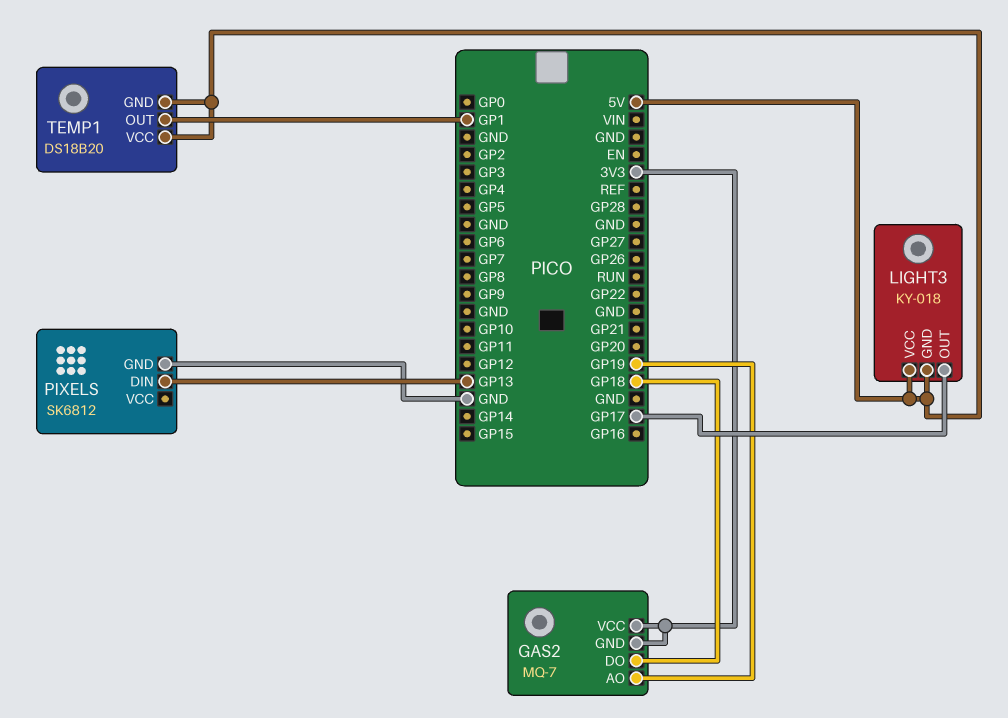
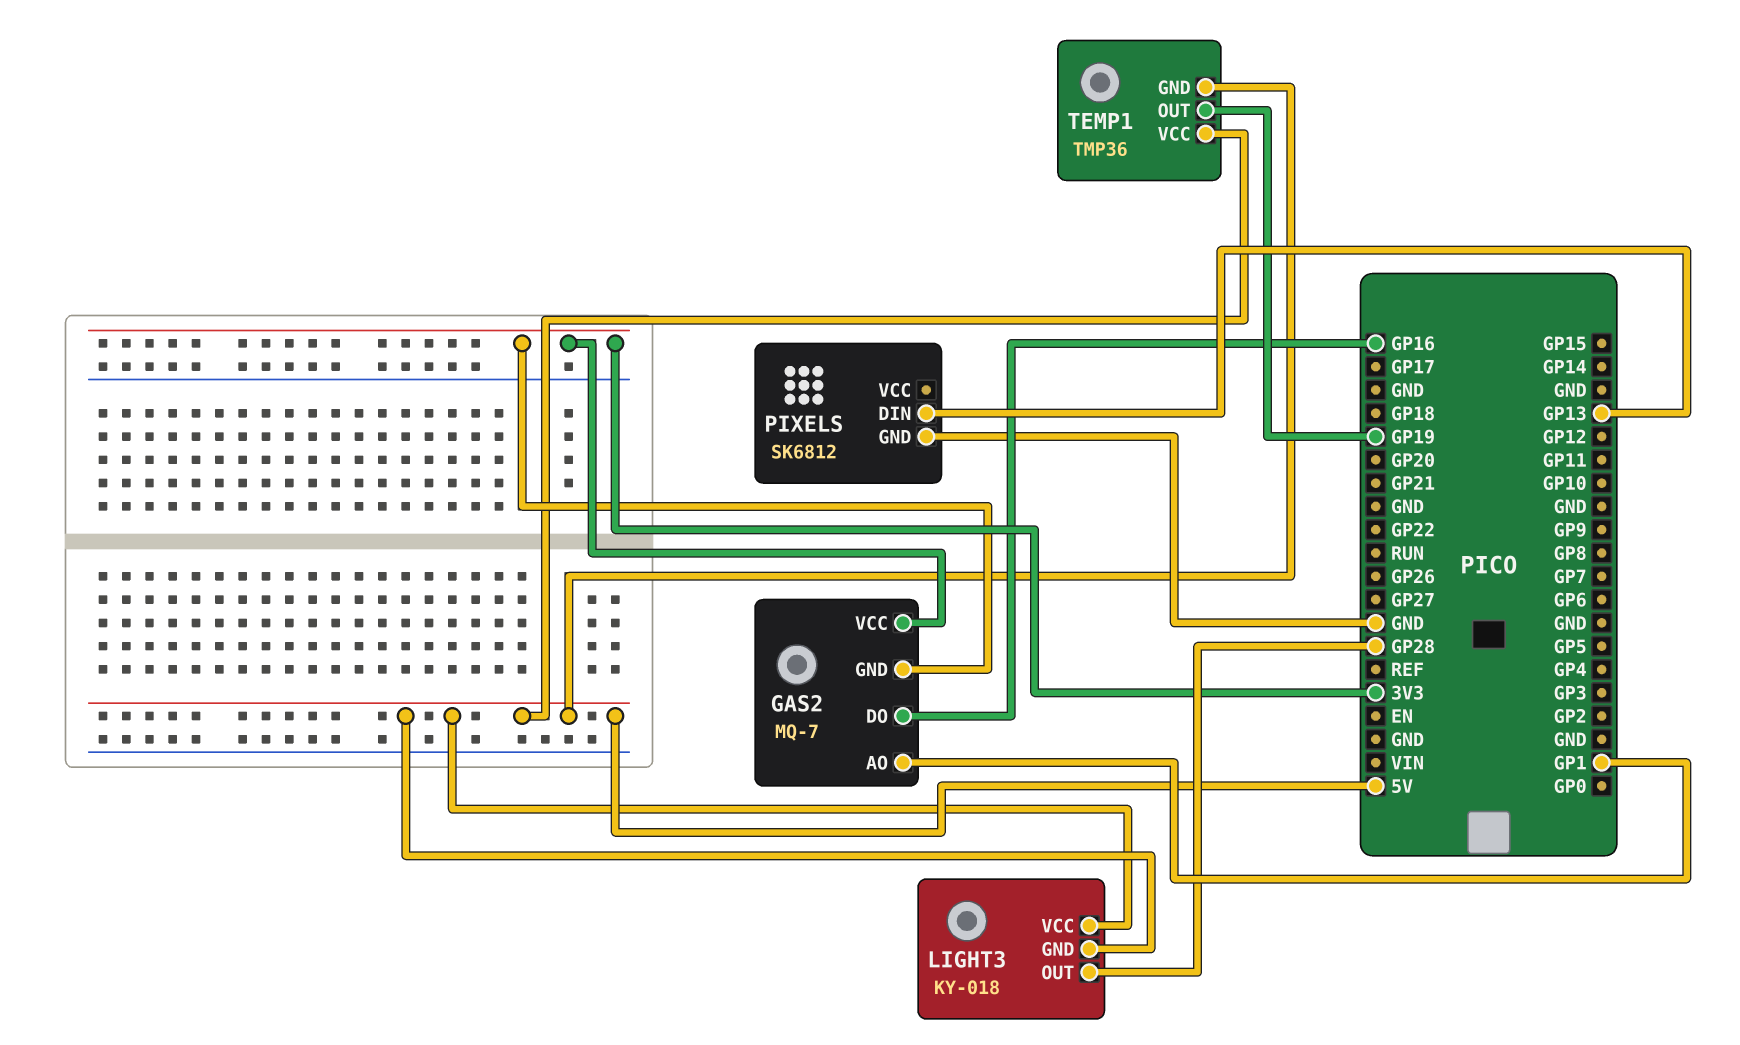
GAS2 pin AO: GP19 -> GP1
GAS2 pin DO: GP18 -> GP16
LIGHT3 pin OUT: GP17 -> GP28
TEMP1: DS18B20 -> TMP36
TEMP1 pin OUT: GP1 -> GP19

